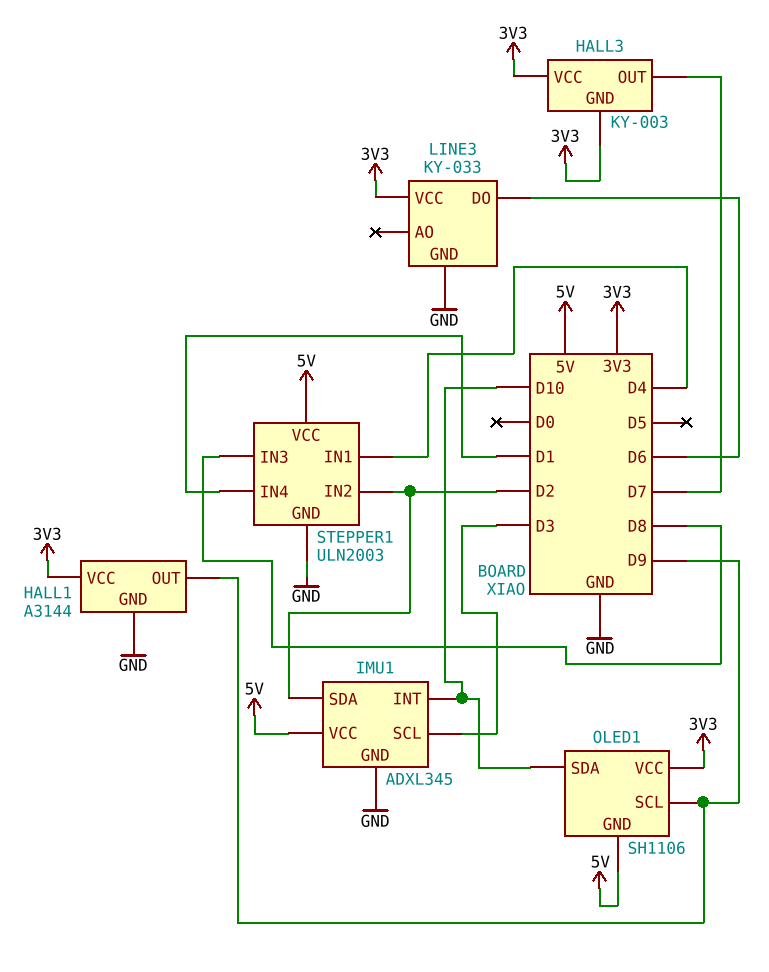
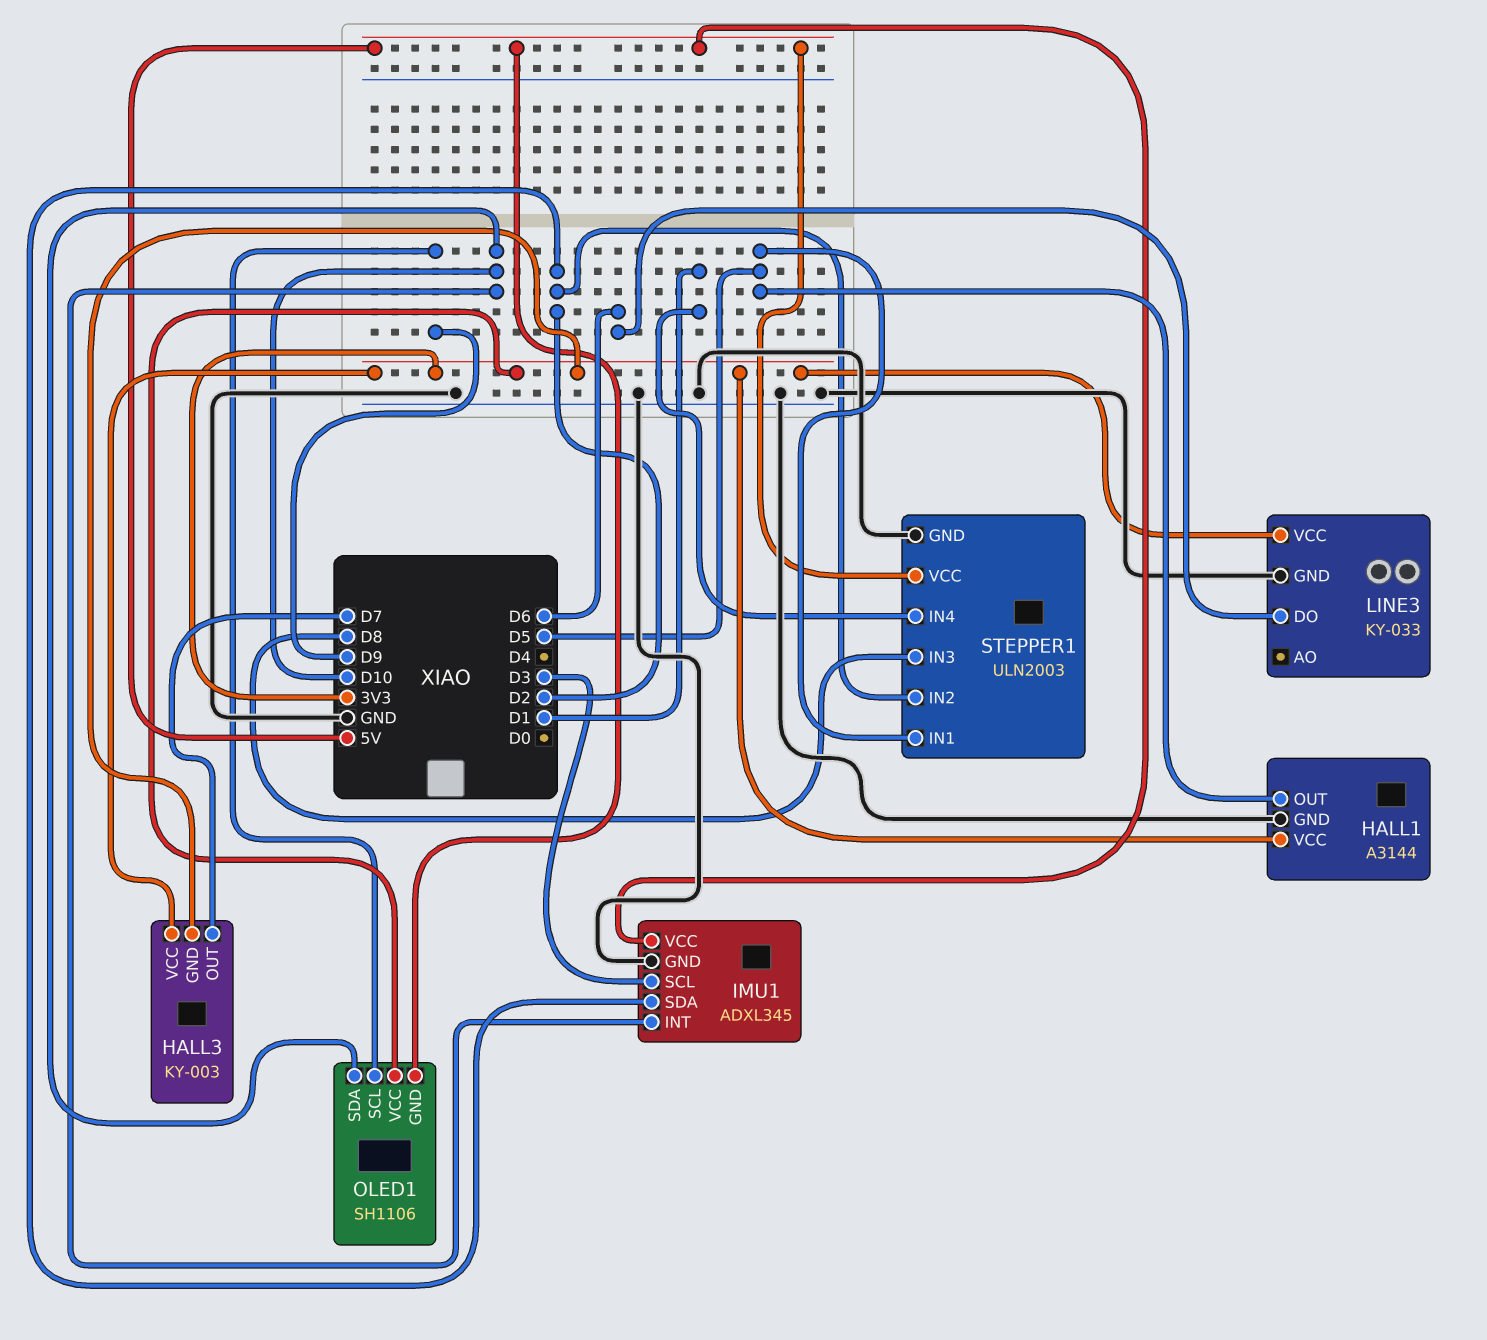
HALL1 pin OUT: D9 -> D5
STEPPER1 pin IN1: D4 -> D5

